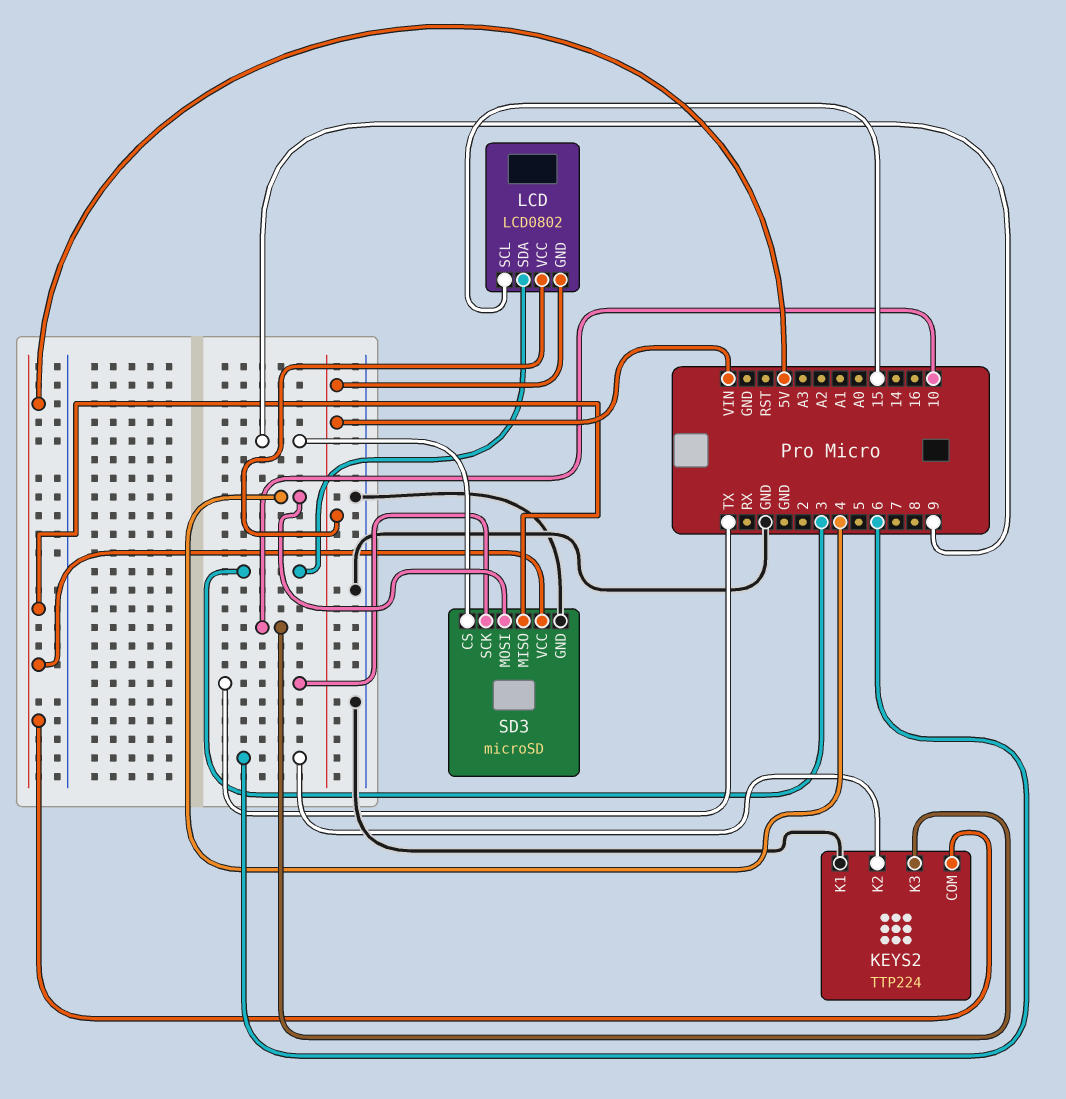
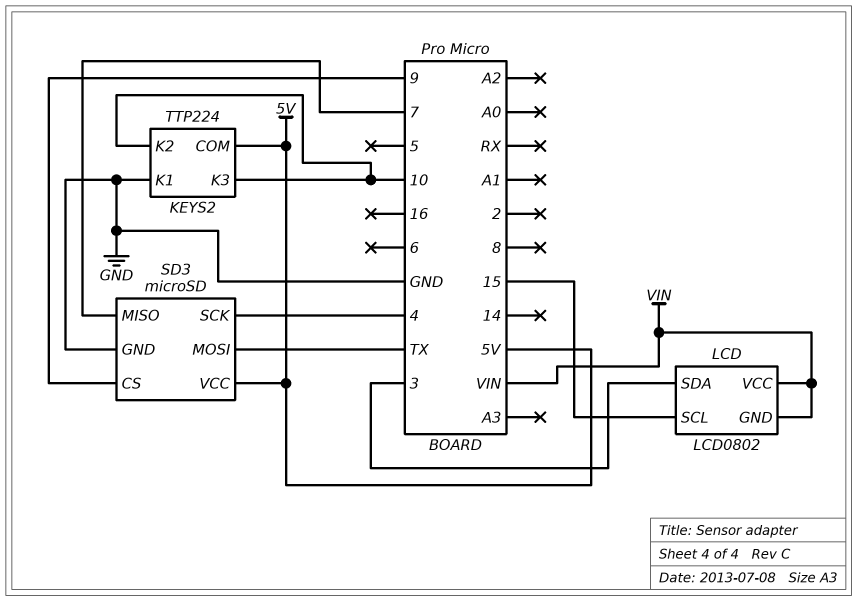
KEYS2 pin K2: 6 -> 10
SD3 pin MISO: 5V -> 7
SD3 pin MOSI: 4 -> TX
SD3 pin SCK: TX -> 4

